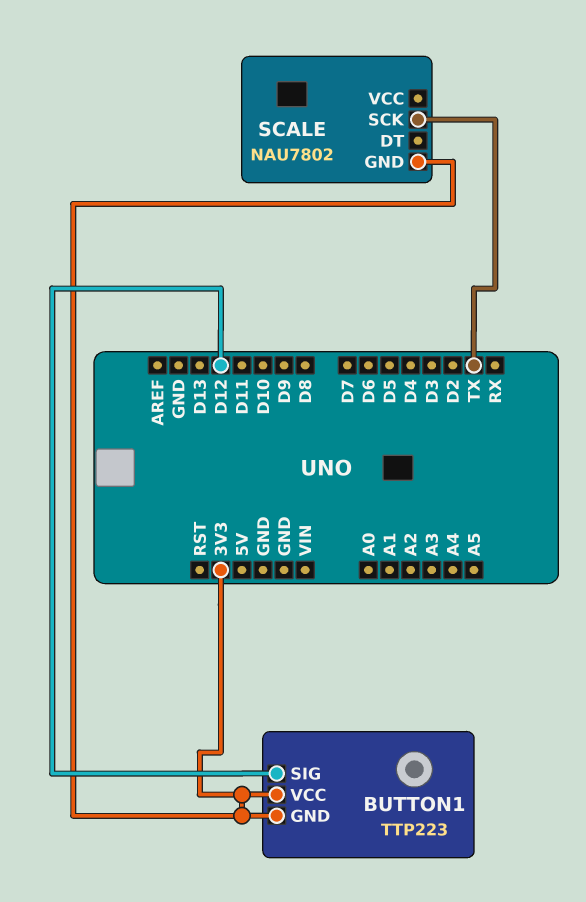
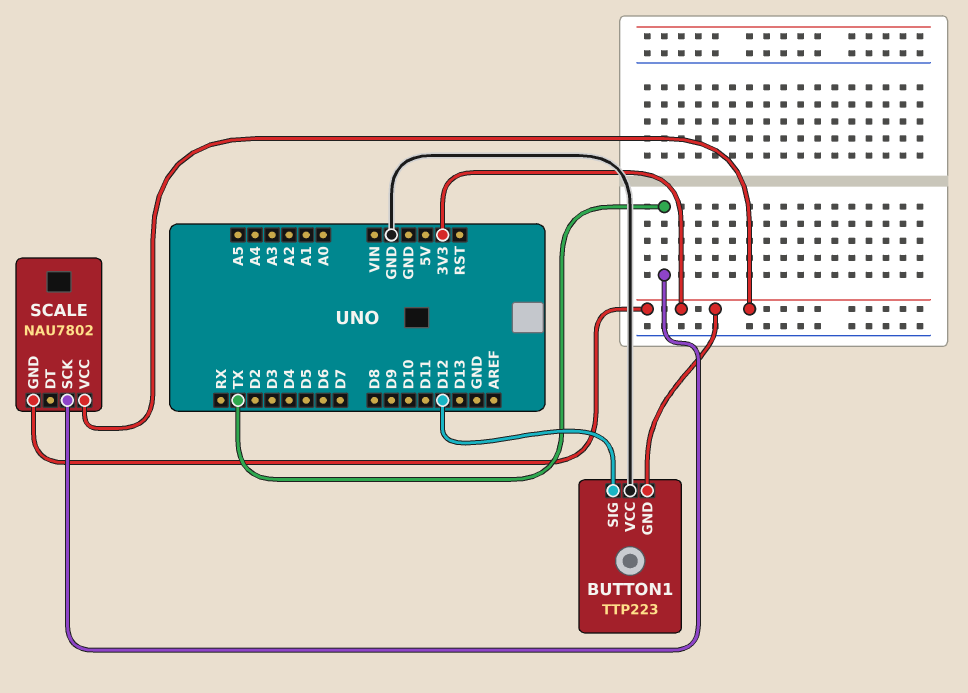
BUTTON1 pin VCC: 3V3 -> GND
SCALE pin VCC: none -> 3V3

